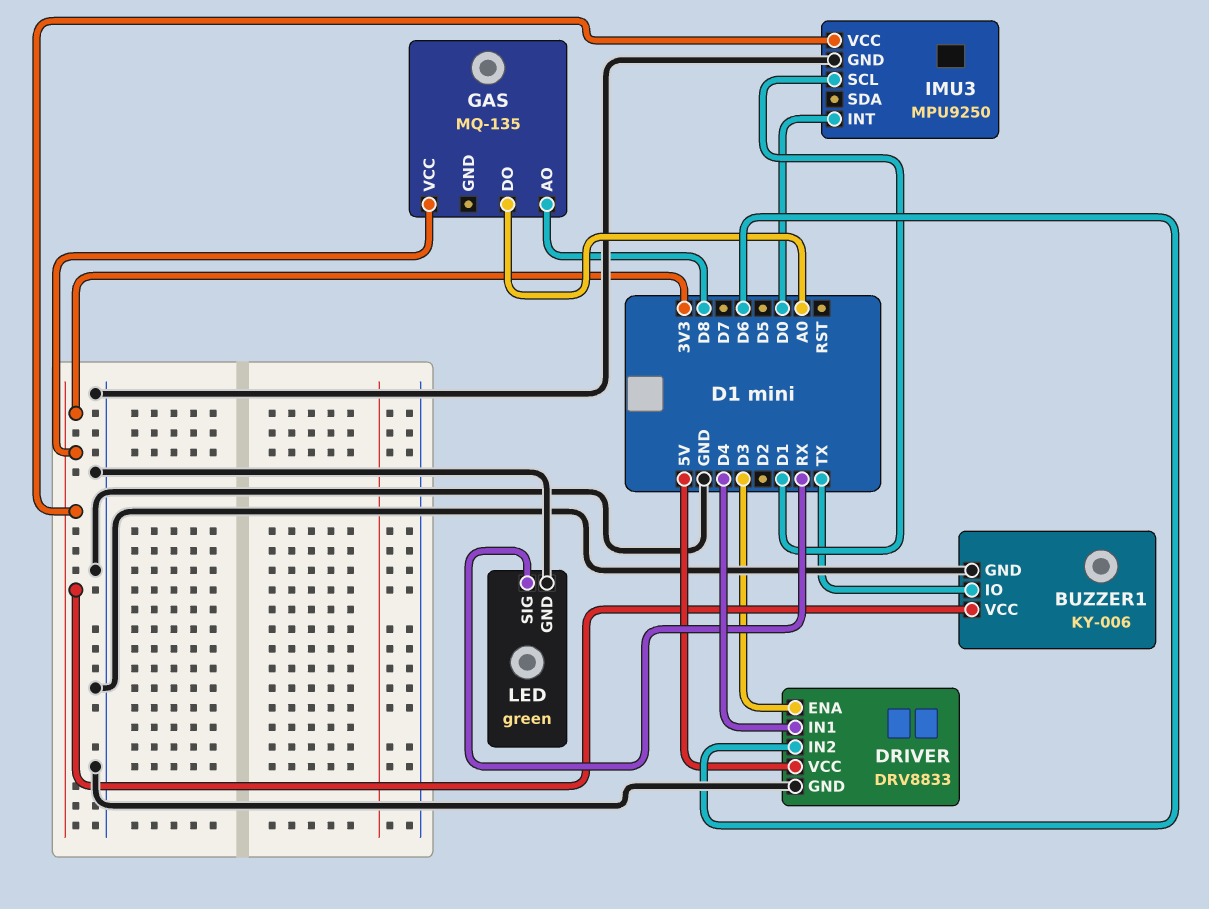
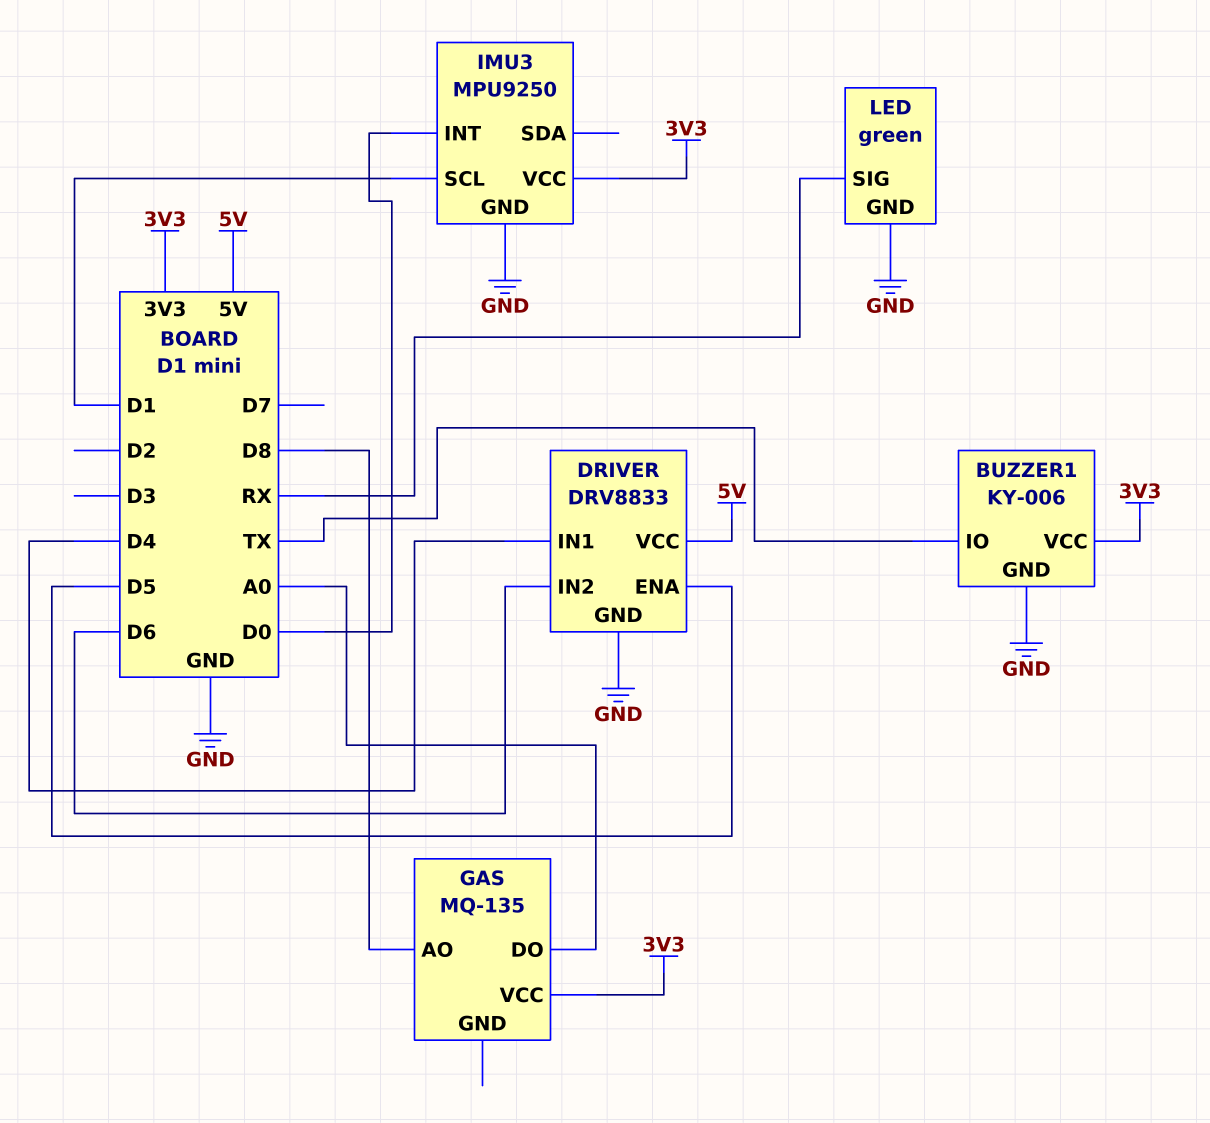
DRIVER pin ENA: D3 -> D5

